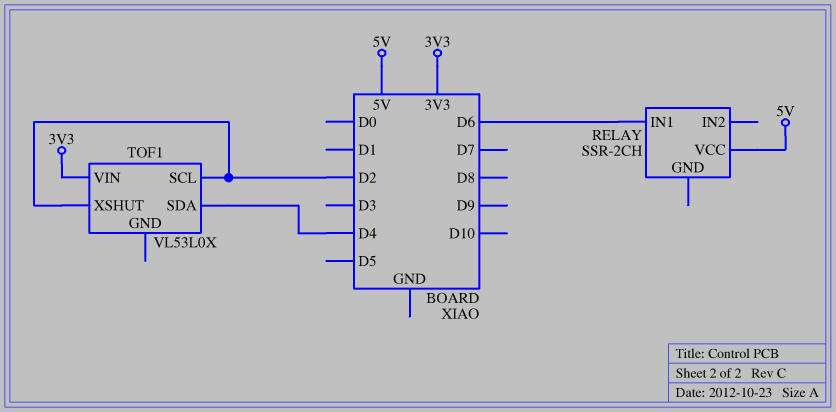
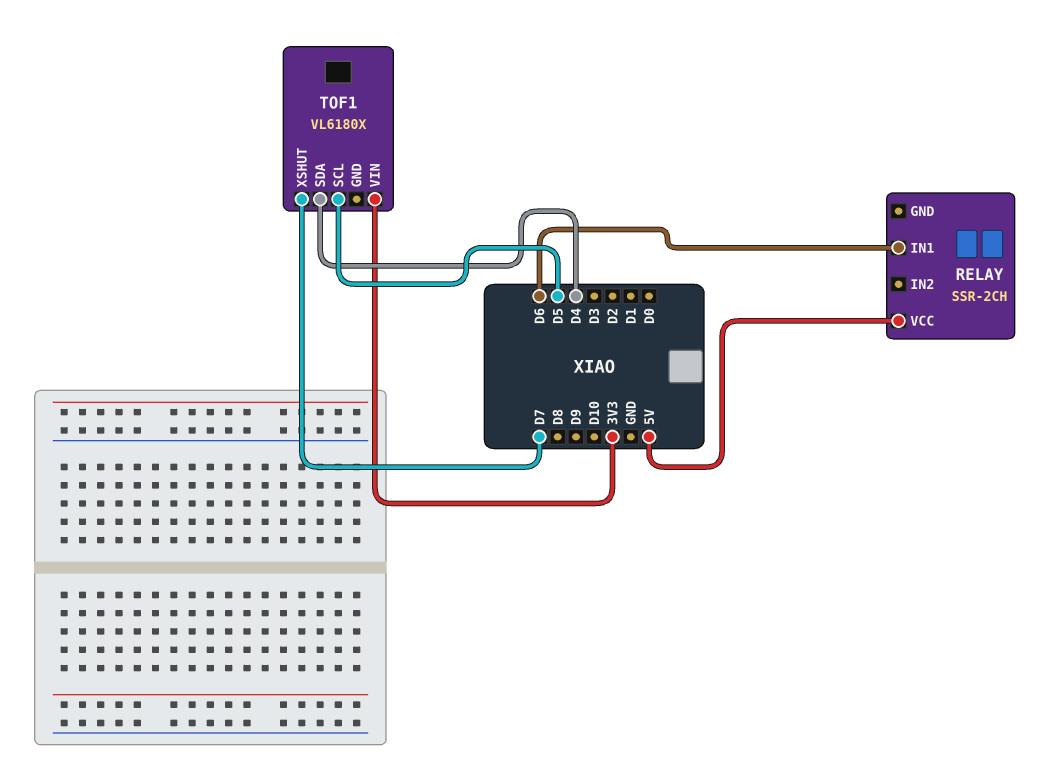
TOF1: VL53L0X -> VL6180X
TOF1 pin SCL: D2 -> D5
TOF1 pin XSHUT: D2 -> D7

